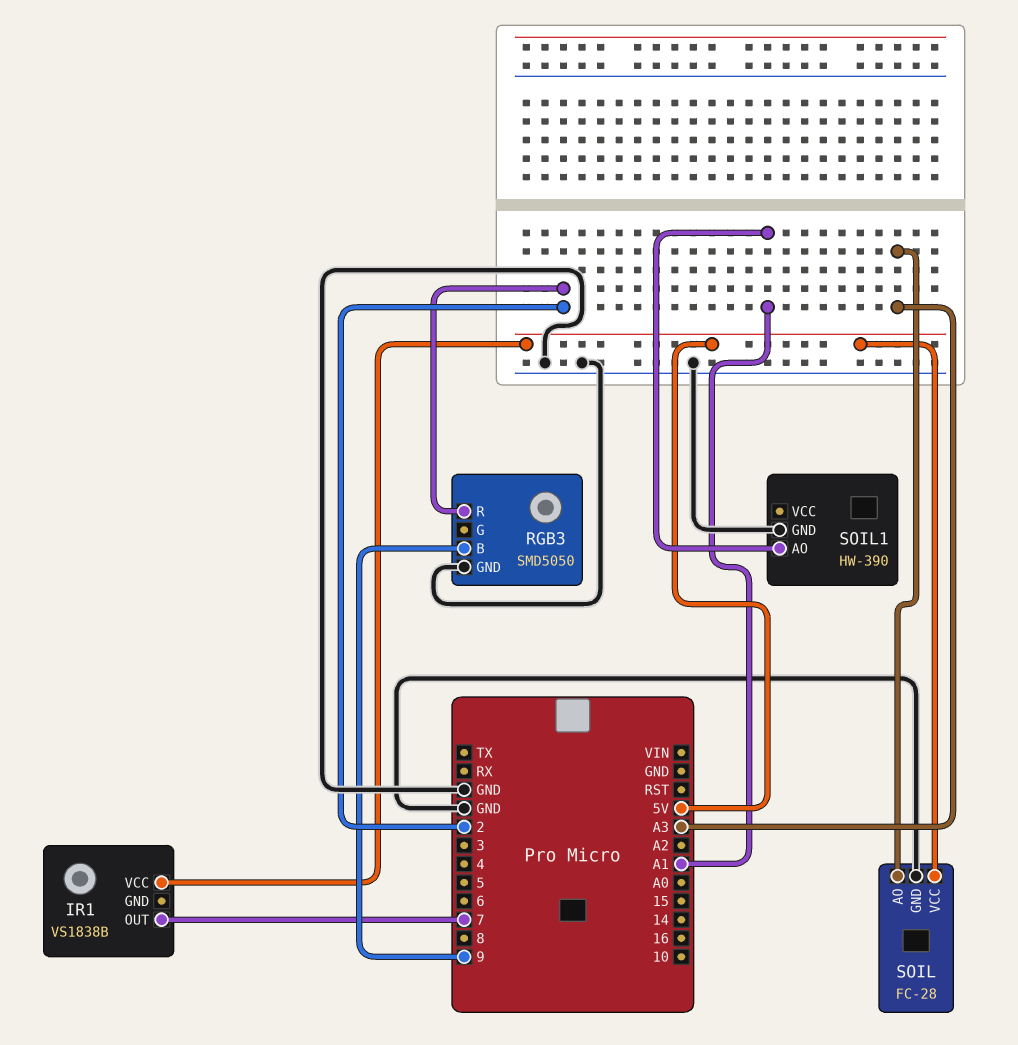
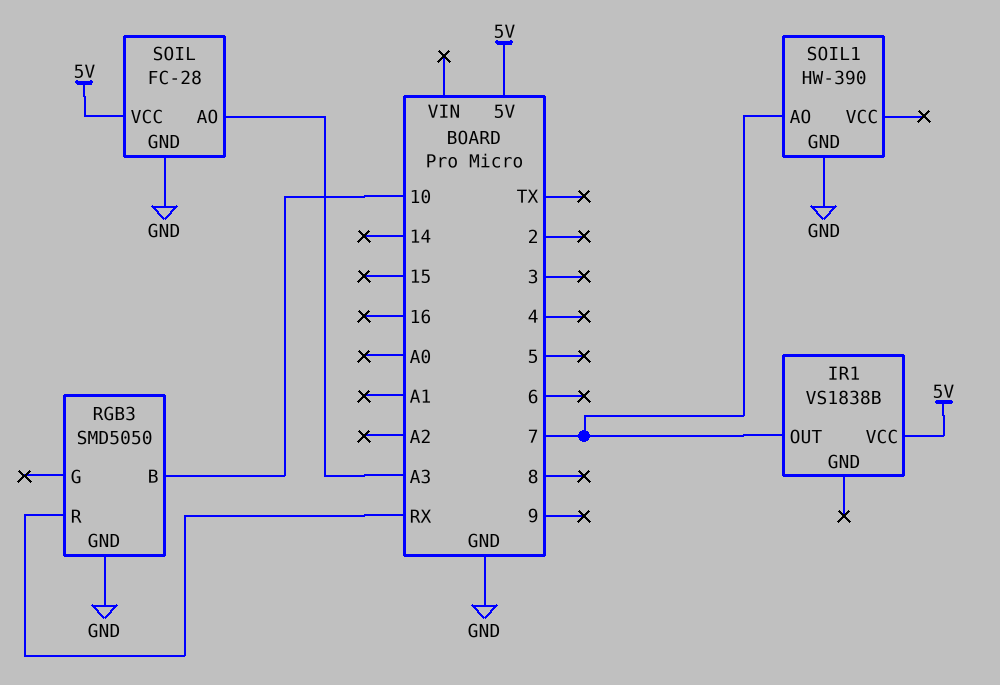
RGB3 pin B: 9 -> 10
RGB3 pin R: 2 -> RX
SOIL1 pin AO: A1 -> 7

